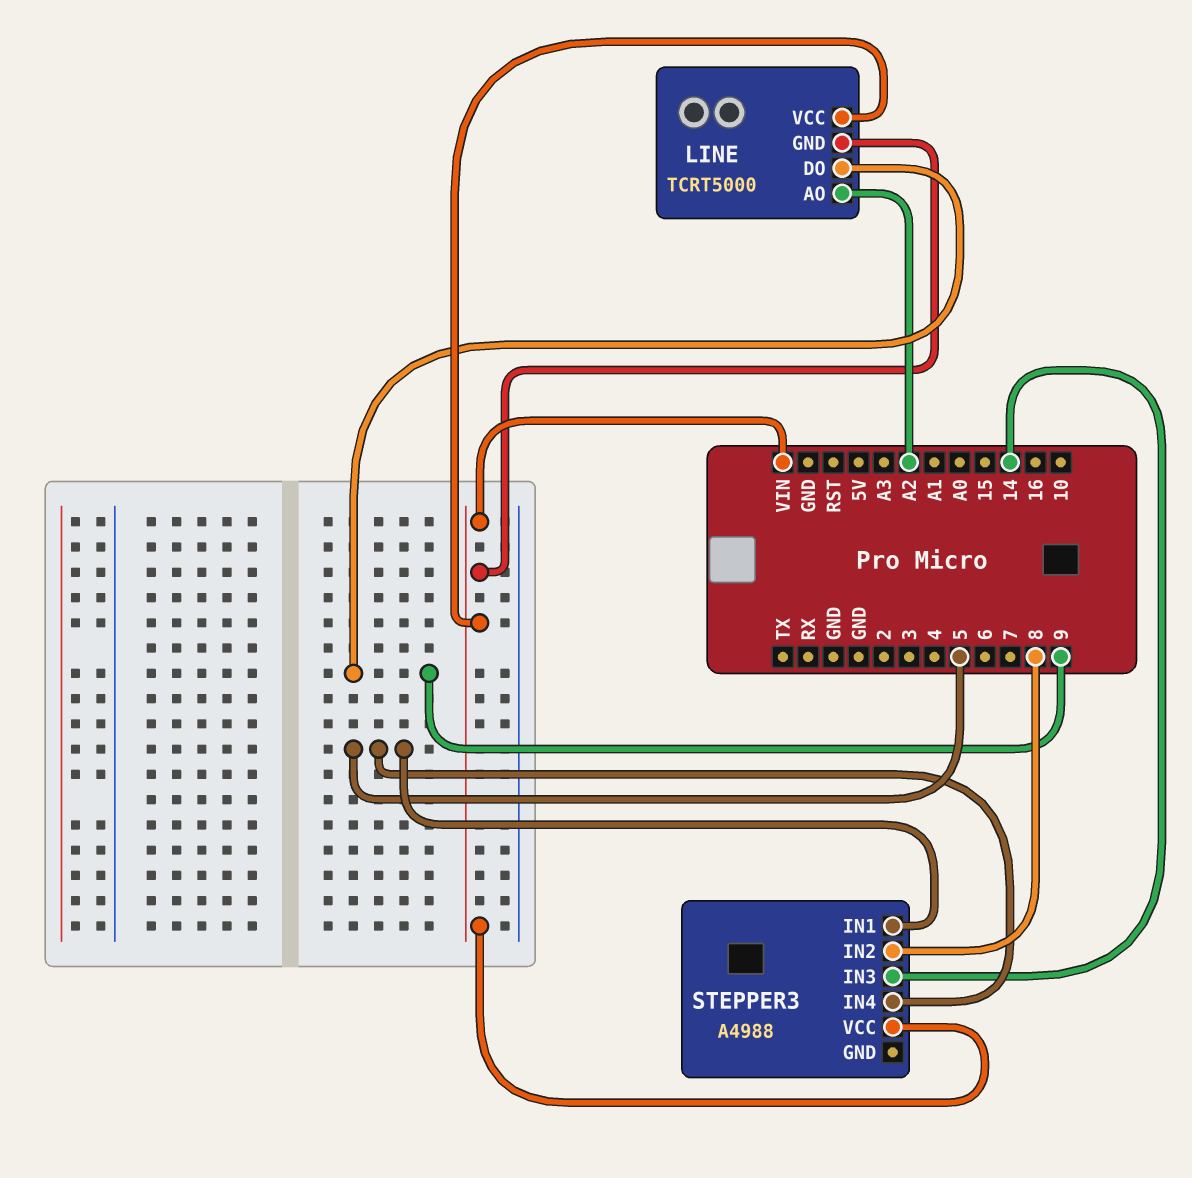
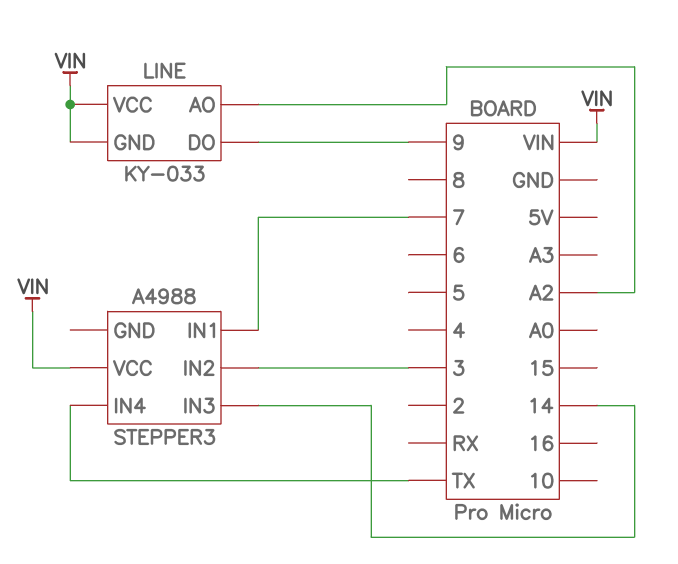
LINE: TCRT5000 -> KY-033
STEPPER3 pin IN1: 5 -> 7
STEPPER3 pin IN2: 8 -> 3
STEPPER3 pin IN4: 5 -> TX

